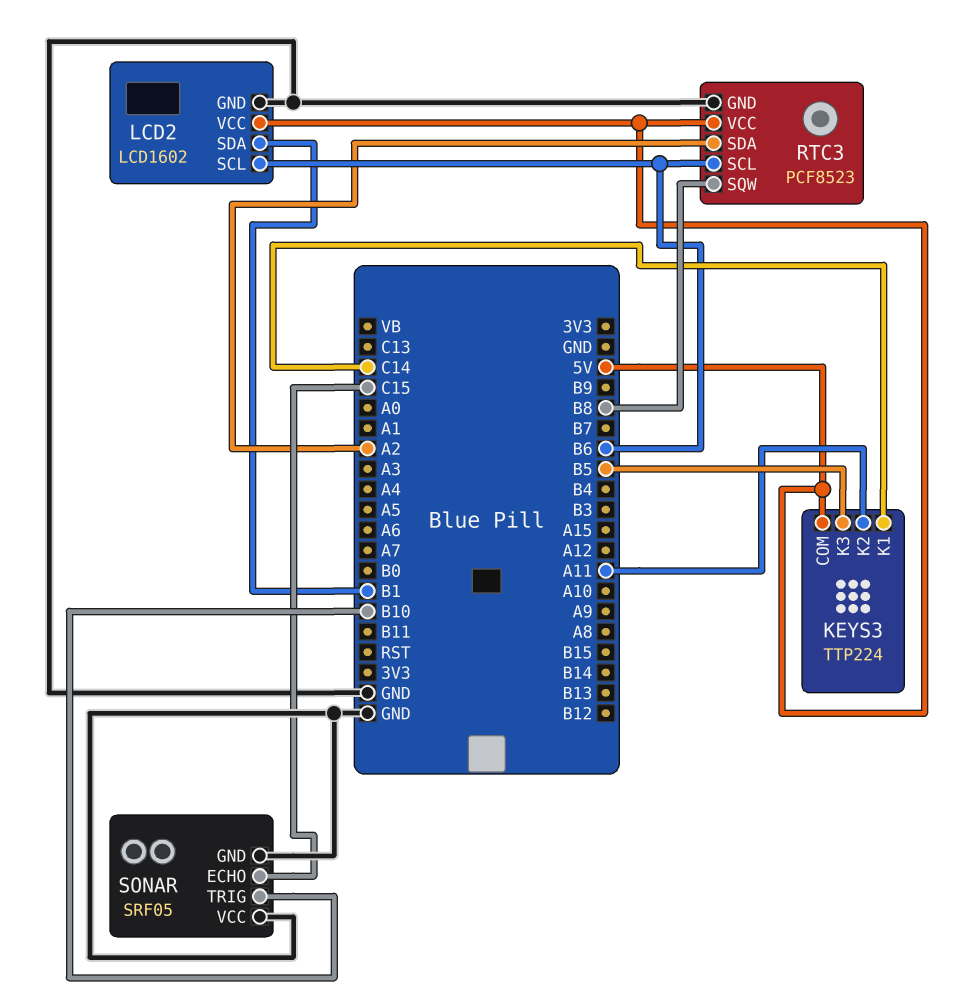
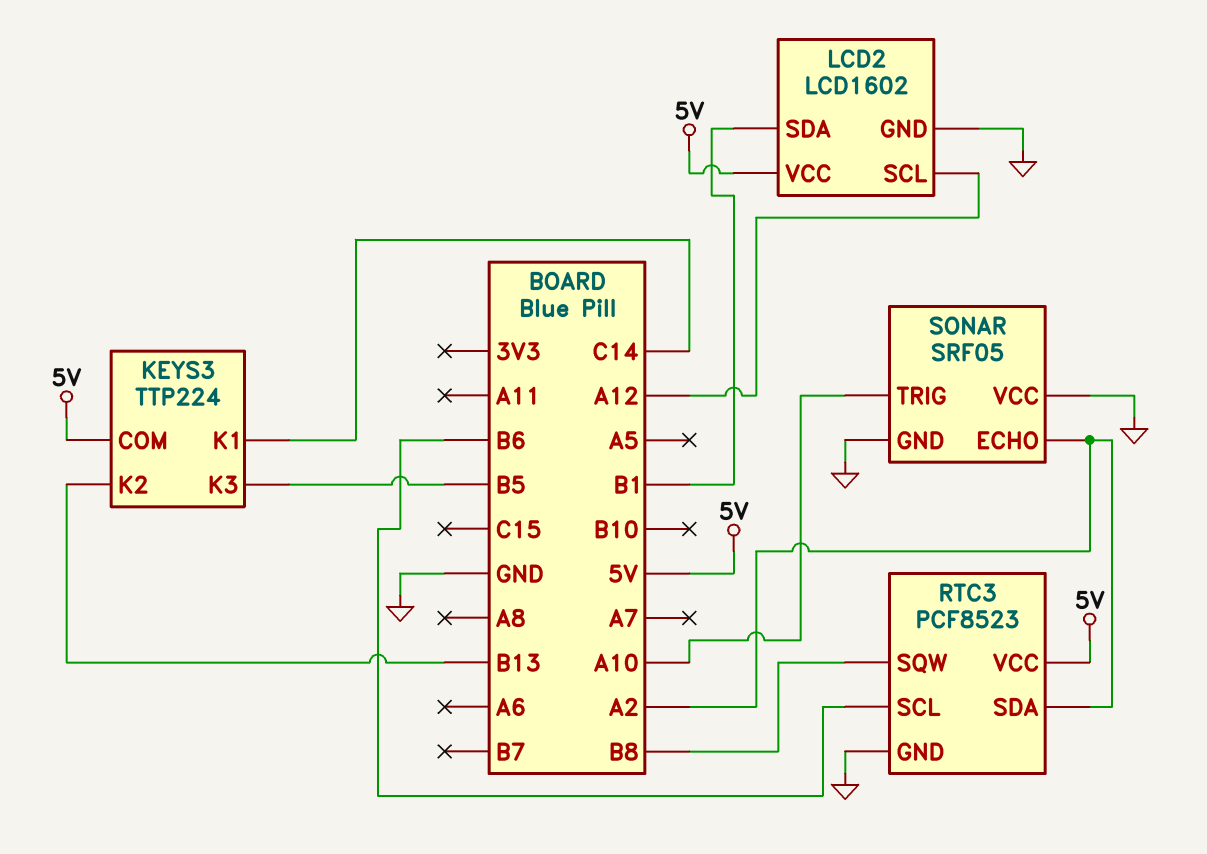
KEYS3 pin K2: A11 -> B13
LCD2 pin SCL: B6 -> A12
SONAR pin ECHO: C15 -> A2
SONAR pin TRIG: B10 -> A10

